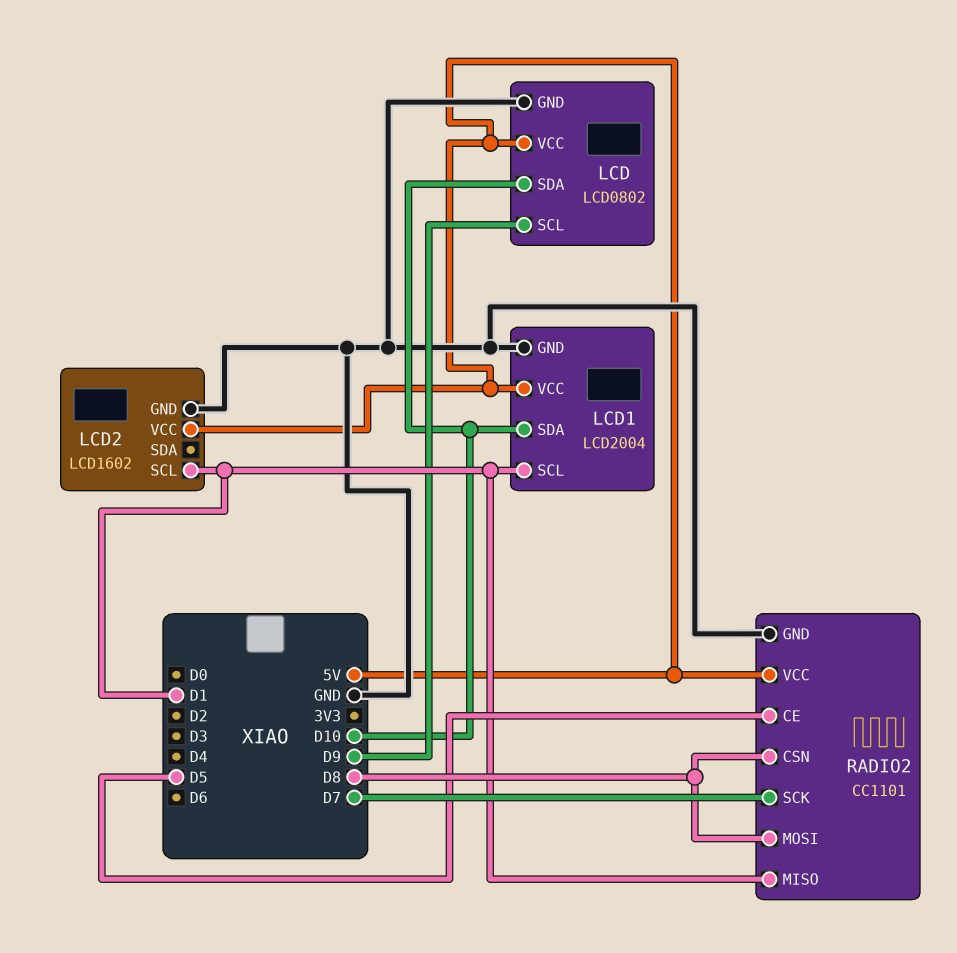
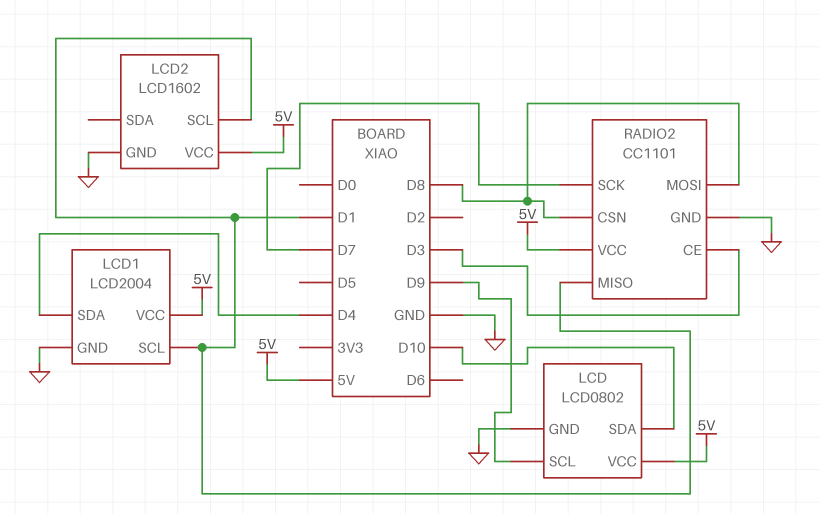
LCD1 pin SDA: D10 -> D4
RADIO2 pin CE: D5 -> D3

